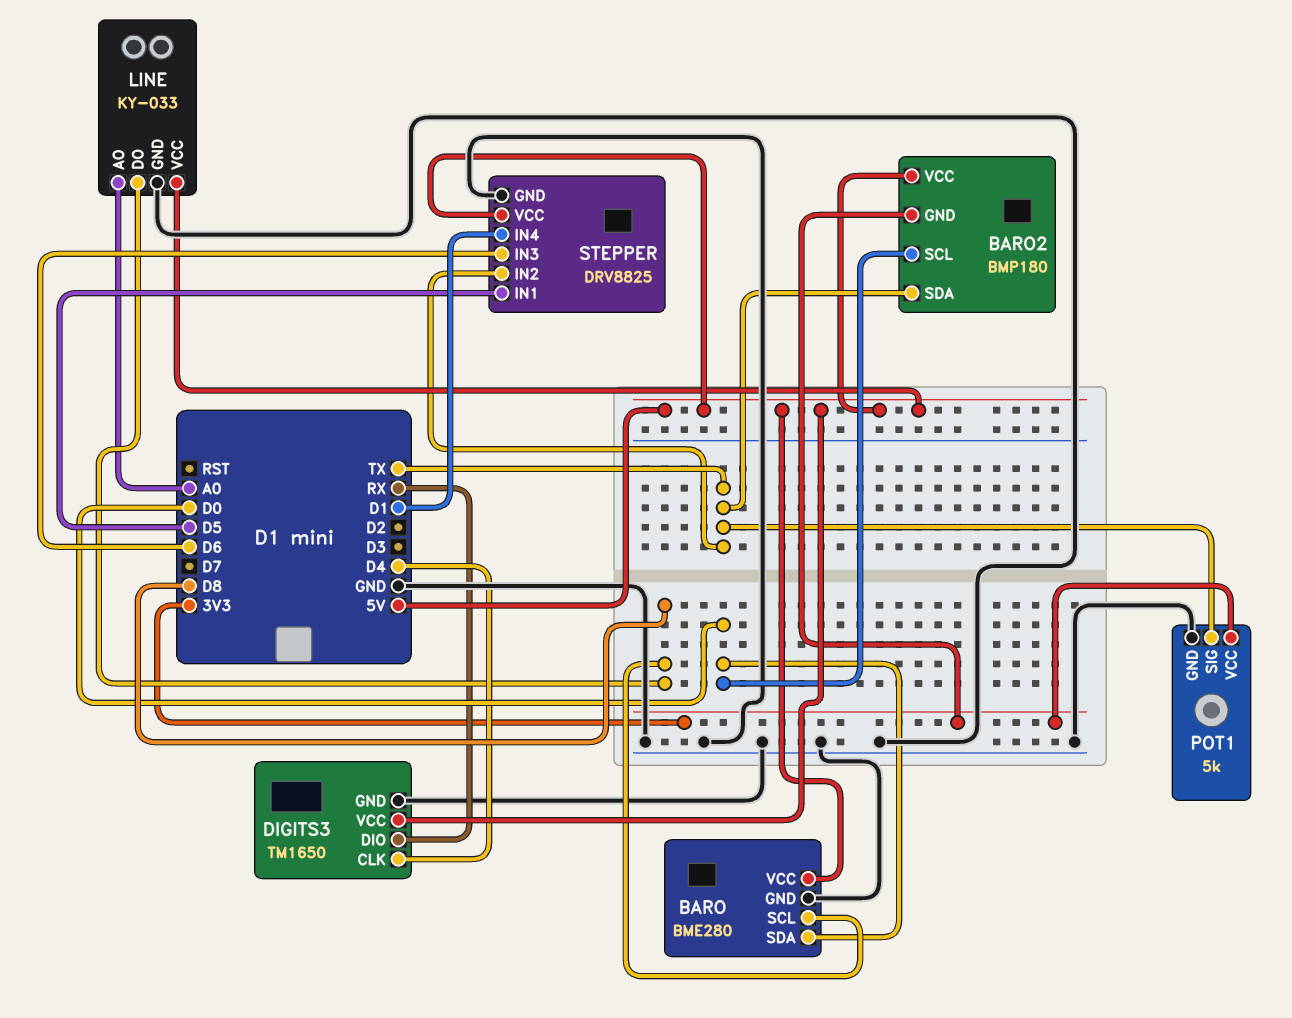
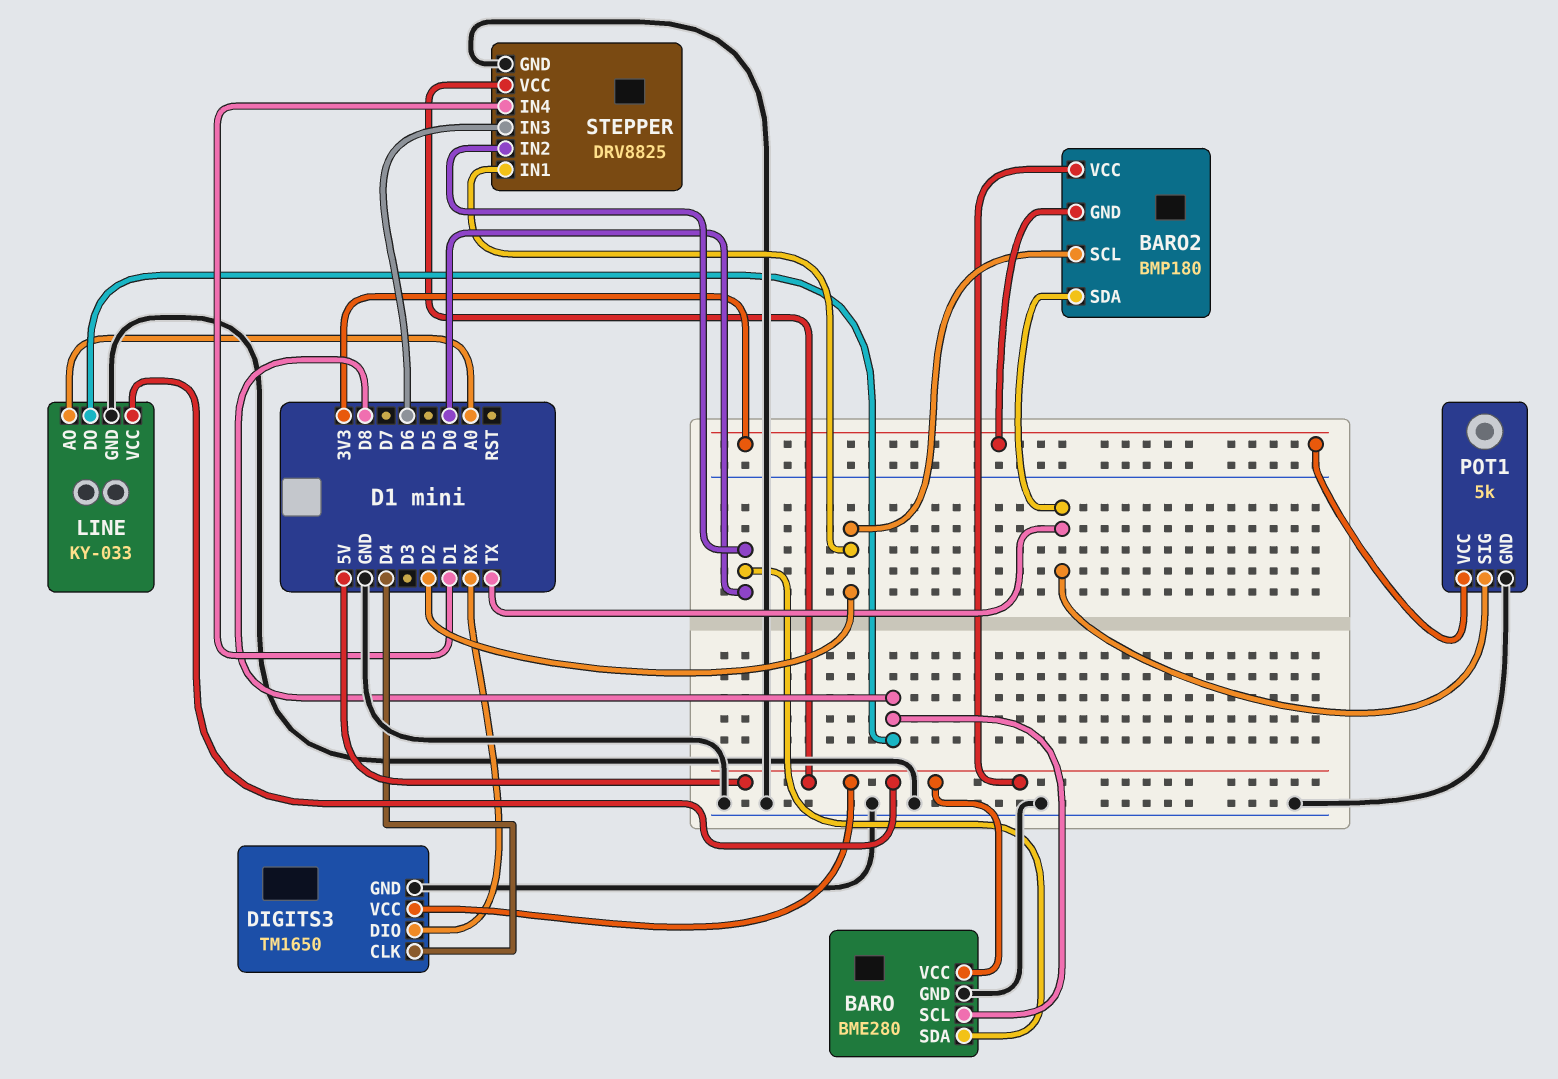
BARO2 pin SCL: D0 -> D2
STEPPER pin IN1: D5 -> D2
STEPPER pin IN2: TX -> D0

